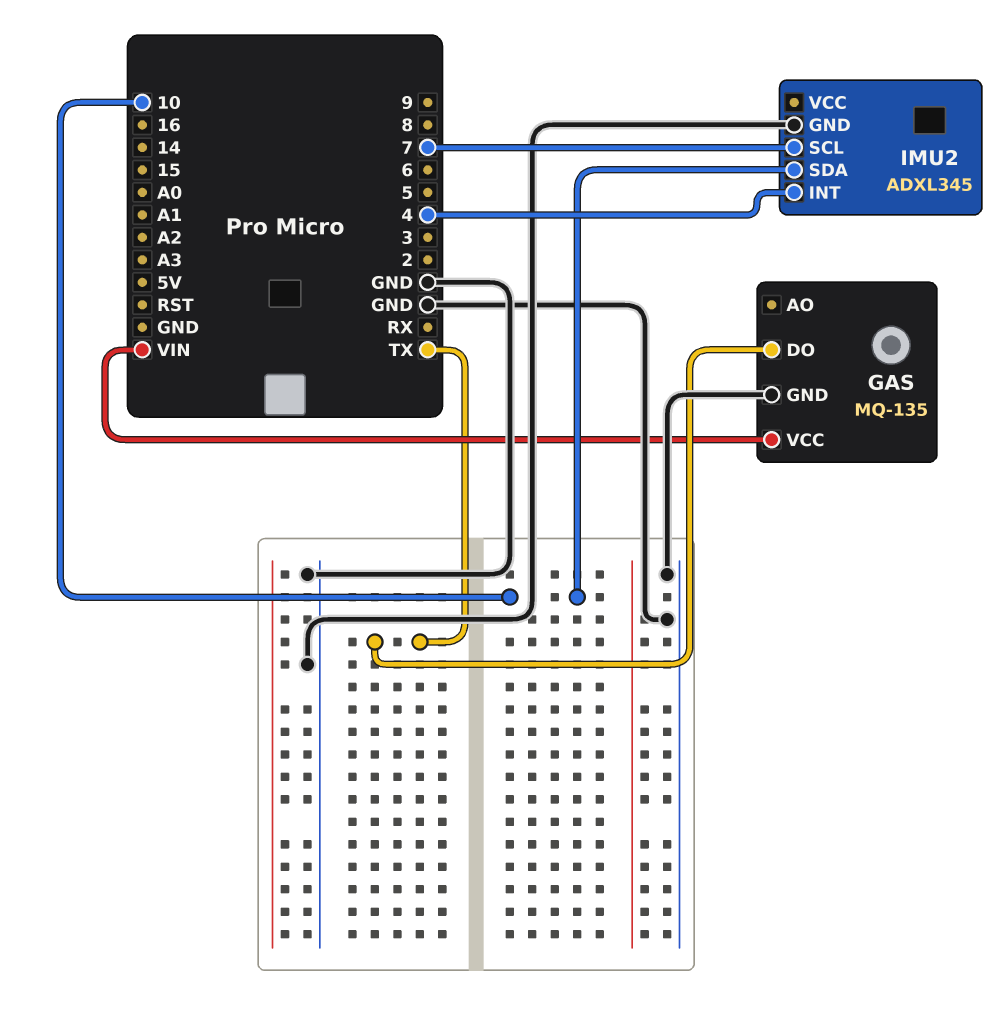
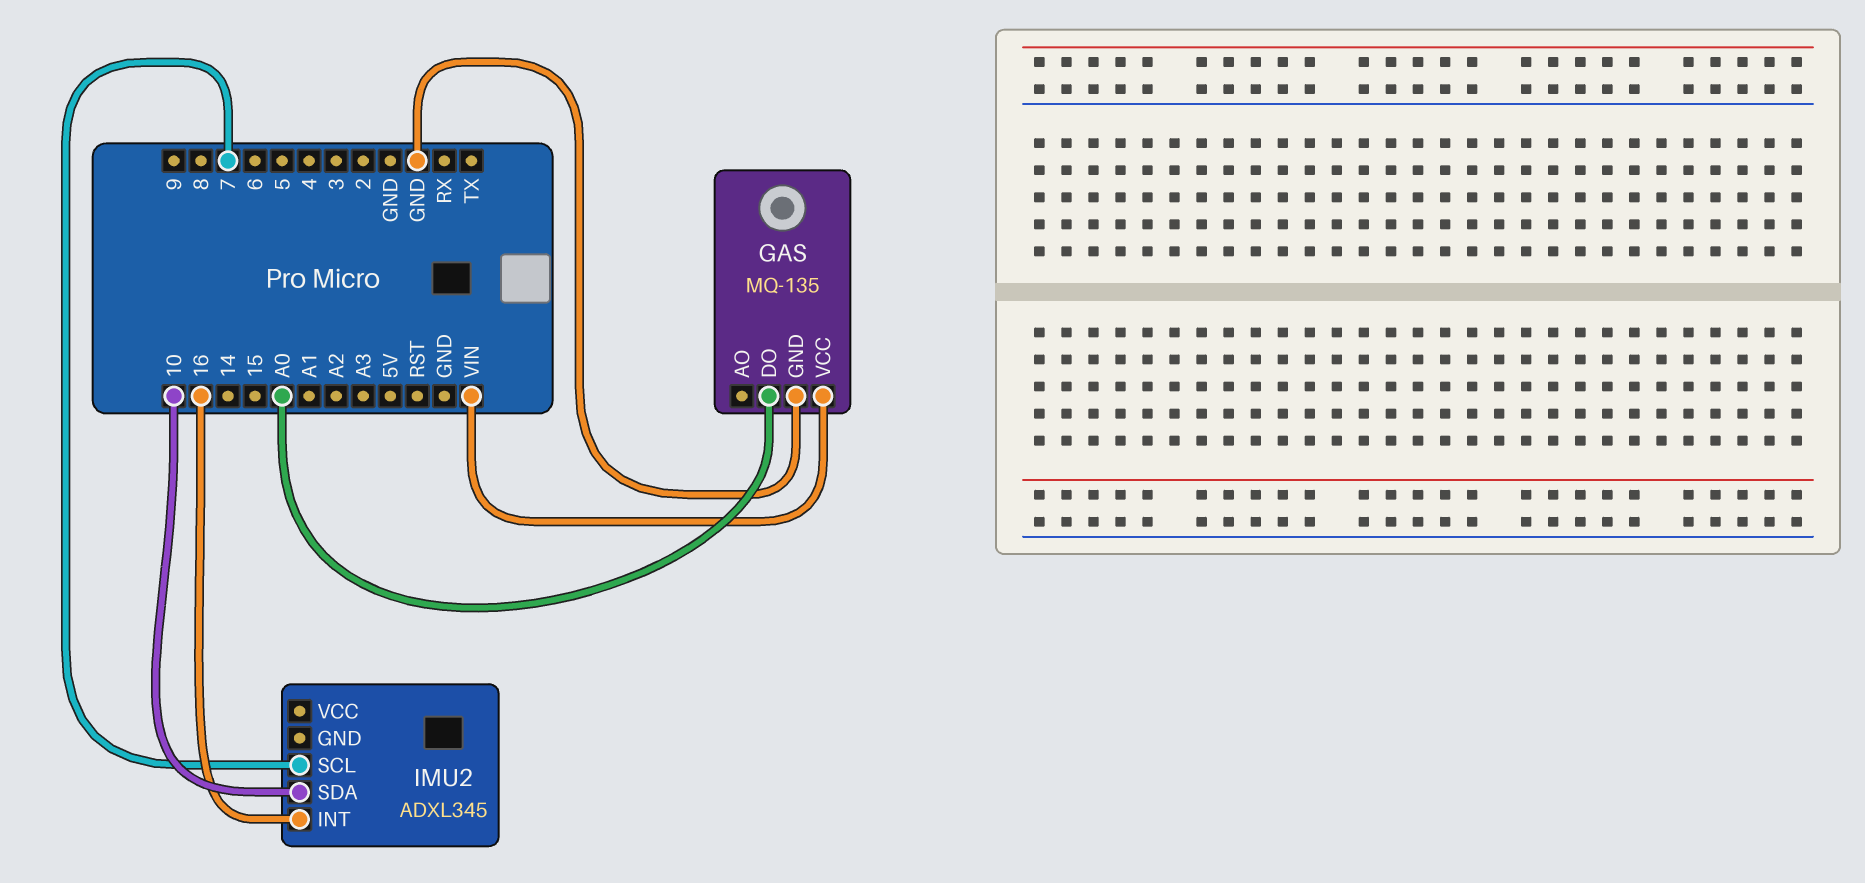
GAS pin DO: TX -> A0
IMU2 pin GND: GND -> none
IMU2 pin INT: 4 -> 16

